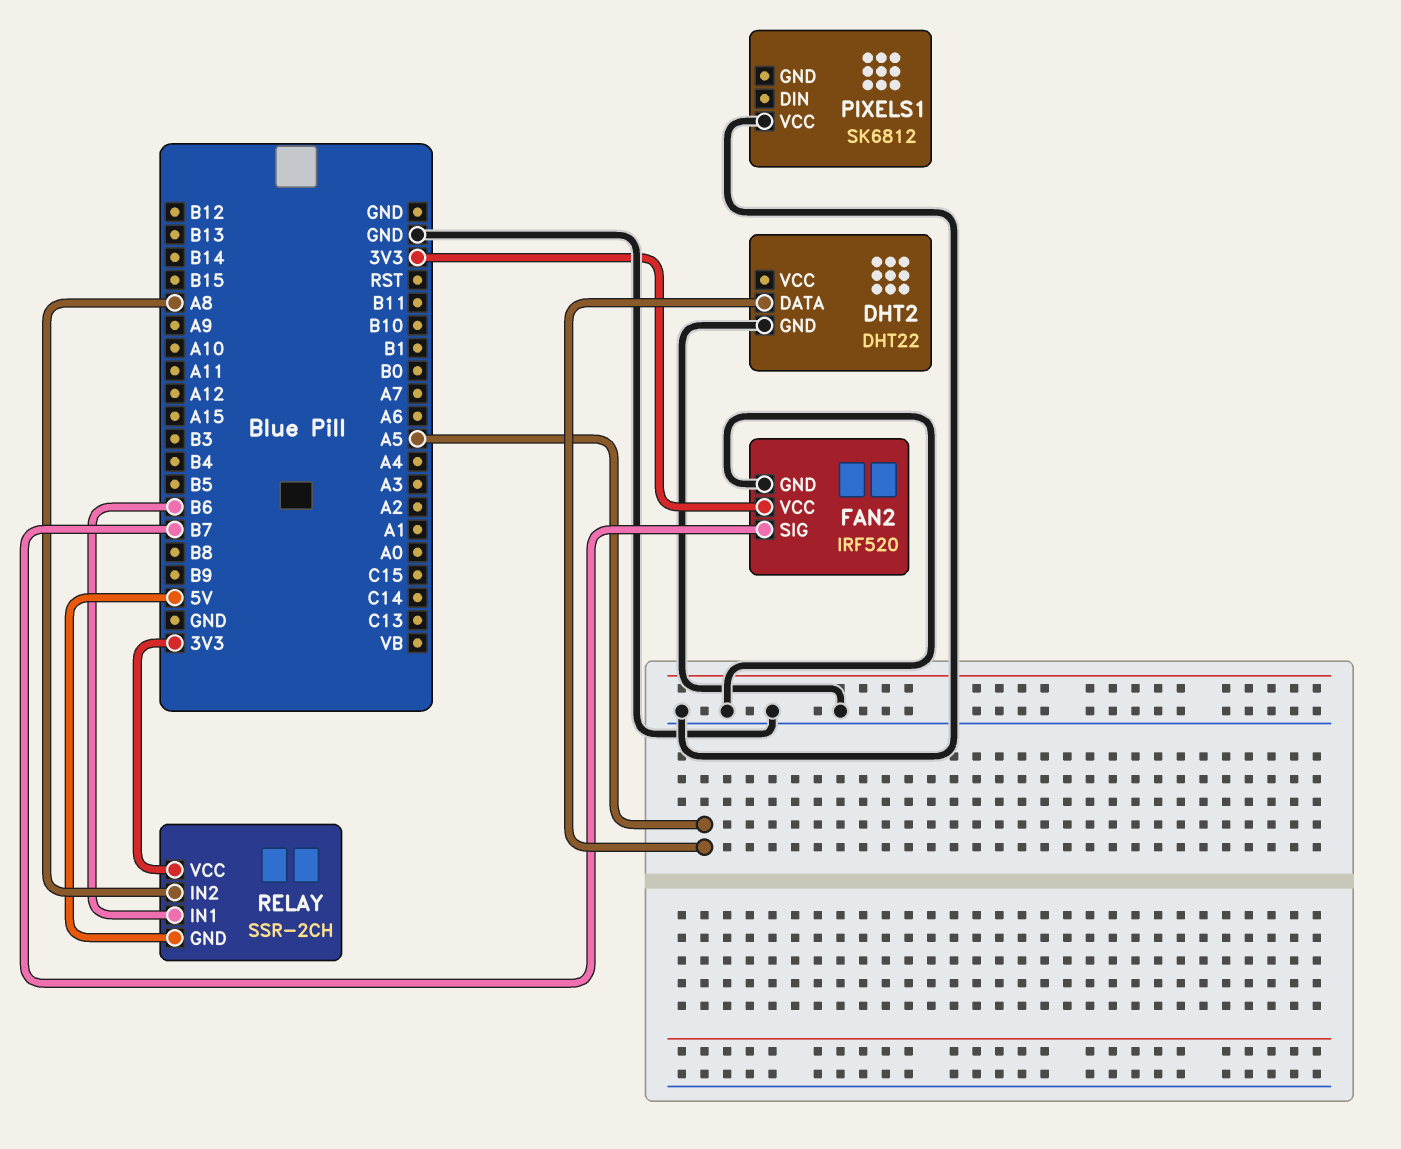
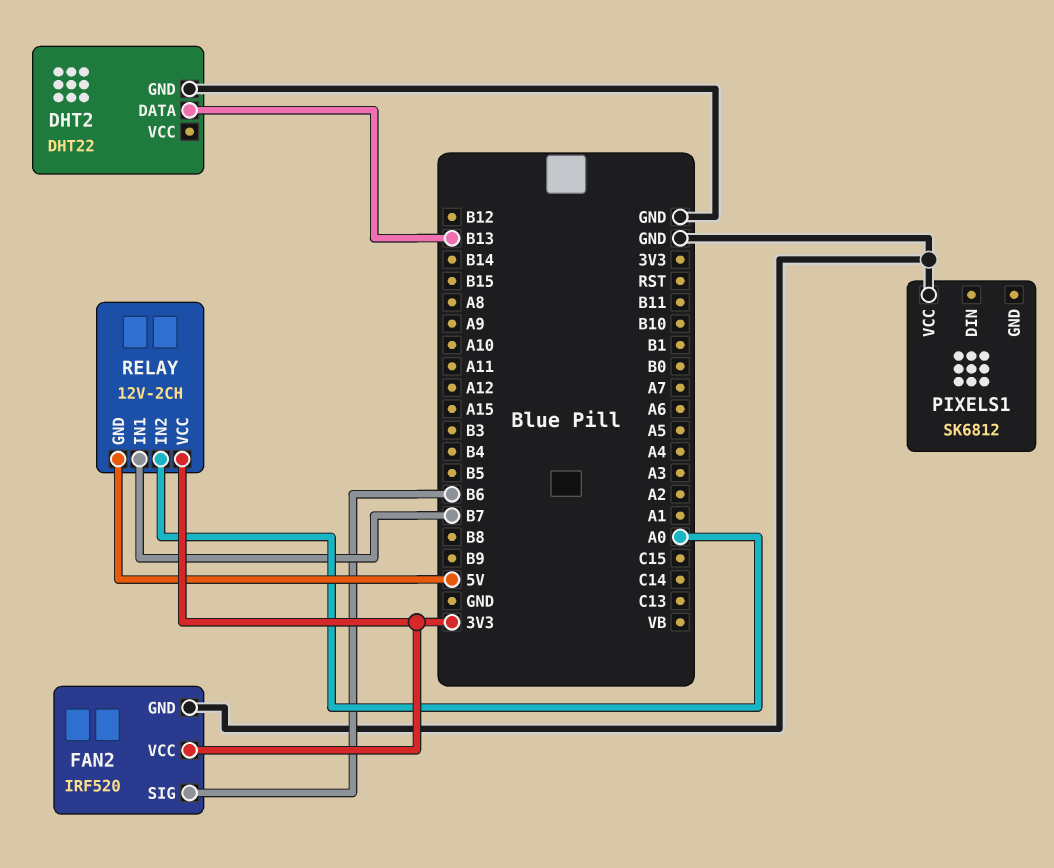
DHT2 pin DATA: A5 -> B13
FAN2 pin SIG: B7 -> B6
RELAY: SSR-2CH -> 12V-2CH
RELAY pin IN1: B6 -> B7
RELAY pin IN2: A8 -> A0

